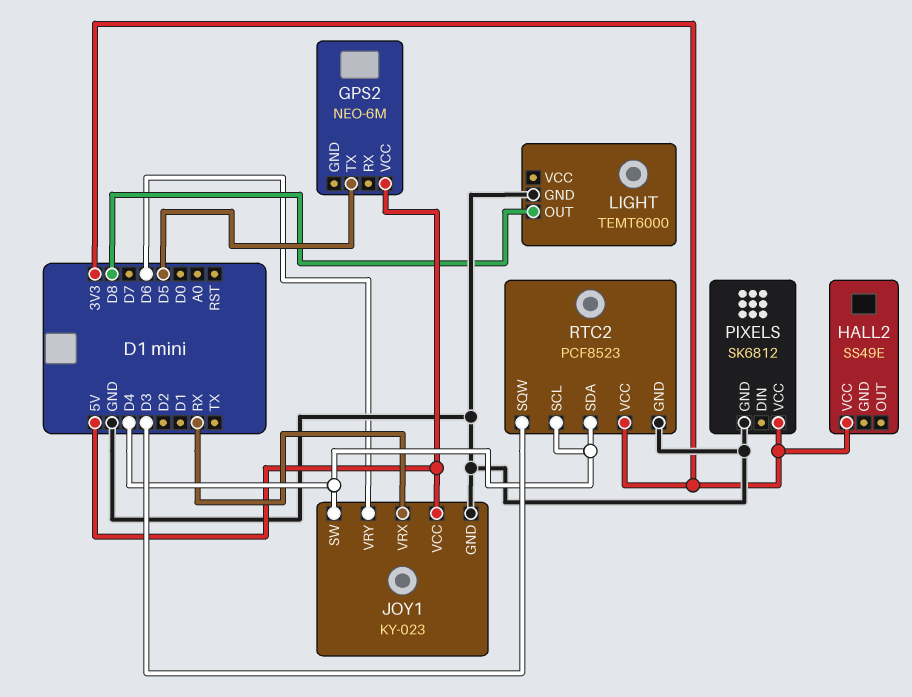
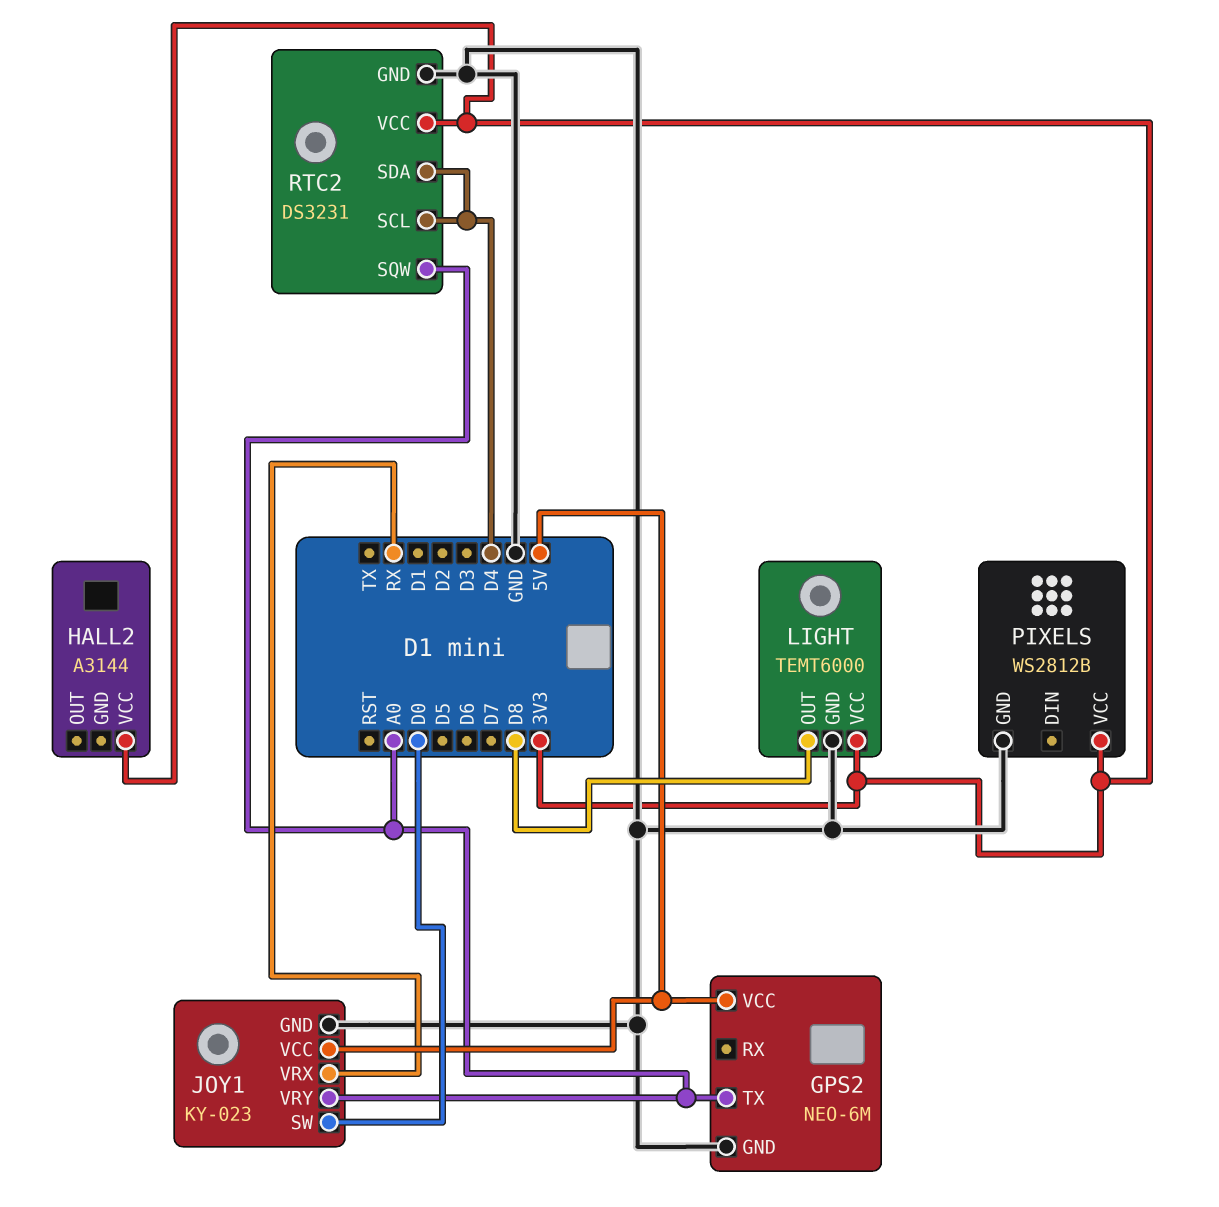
GPS2 pin GND: none -> GND
GPS2 pin TX: D5 -> A0
HALL2: SS49E -> A3144
JOY1 pin SW: D4 -> D0
JOY1 pin VRY: D6 -> A0
LIGHT pin VCC: none -> 3V3
PIXELS: SK6812 -> WS2812B
RTC2: PCF8523 -> DS3231
RTC2 pin SQW: D3 -> A0

